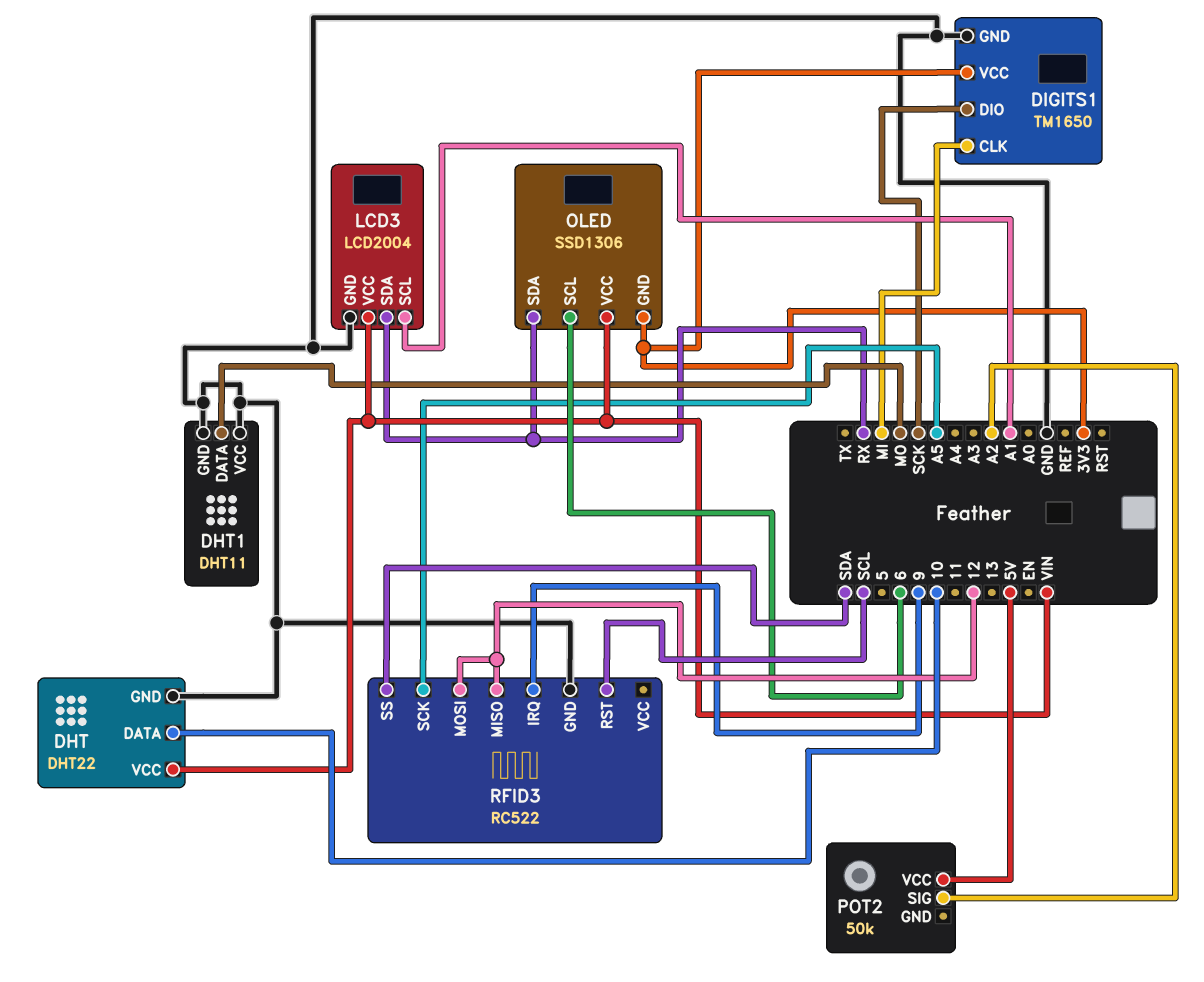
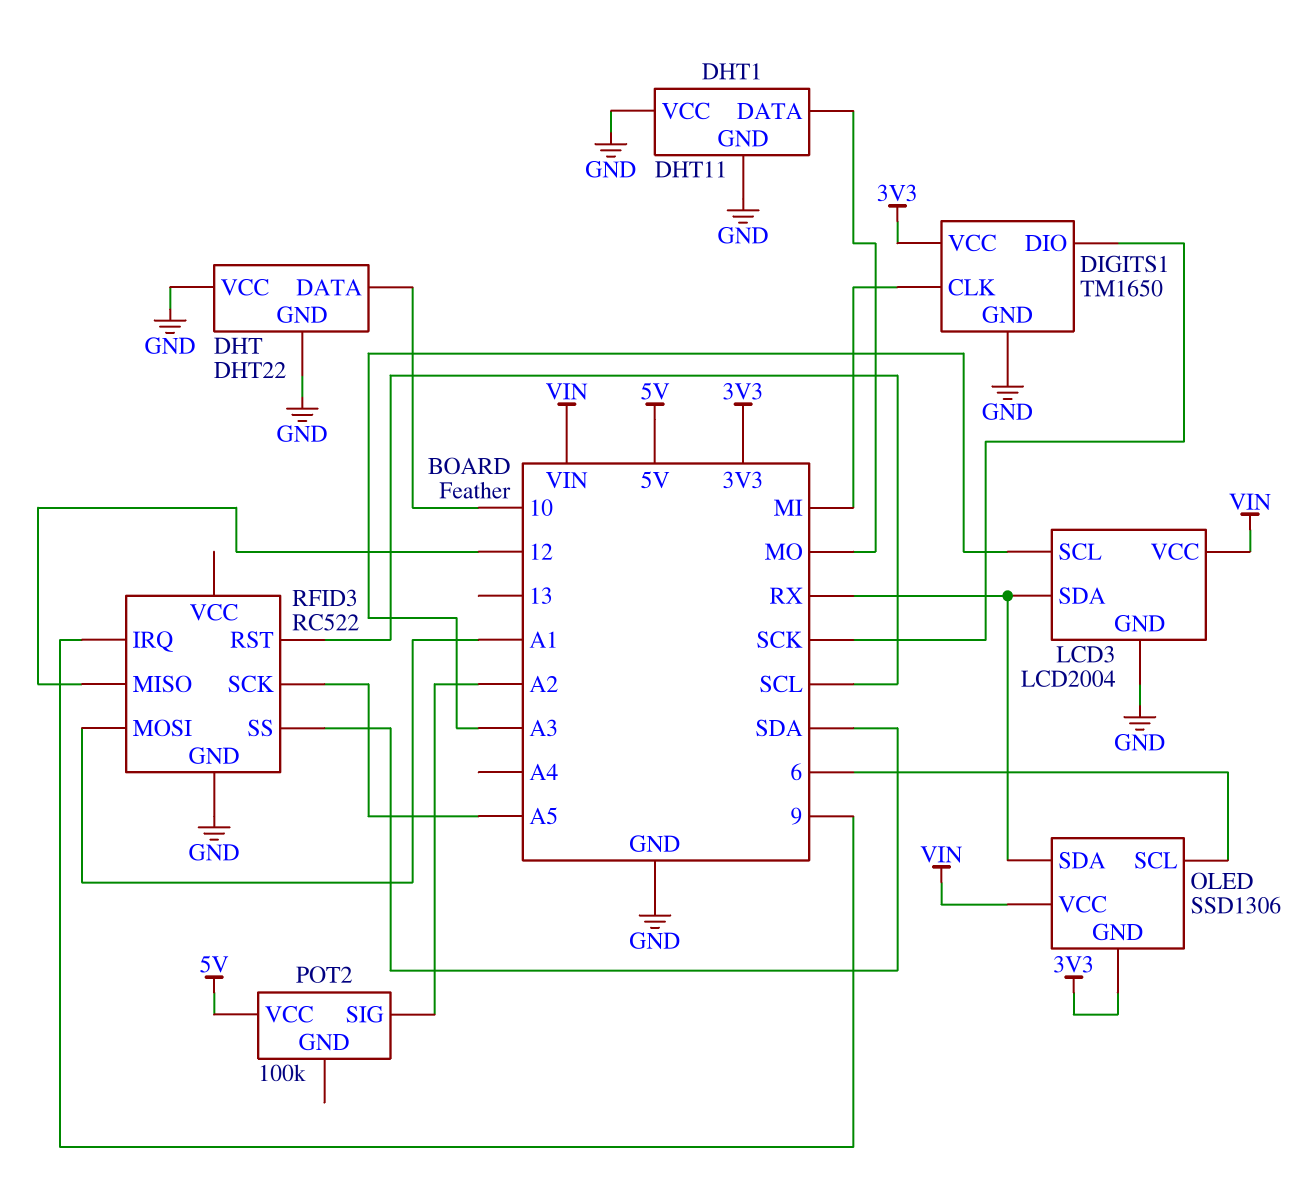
DHT pin VCC: VIN -> GND
LCD3 pin SCL: A1 -> A3
POT2: 50k -> 100k
RFID3 pin MOSI: 12 -> A1

